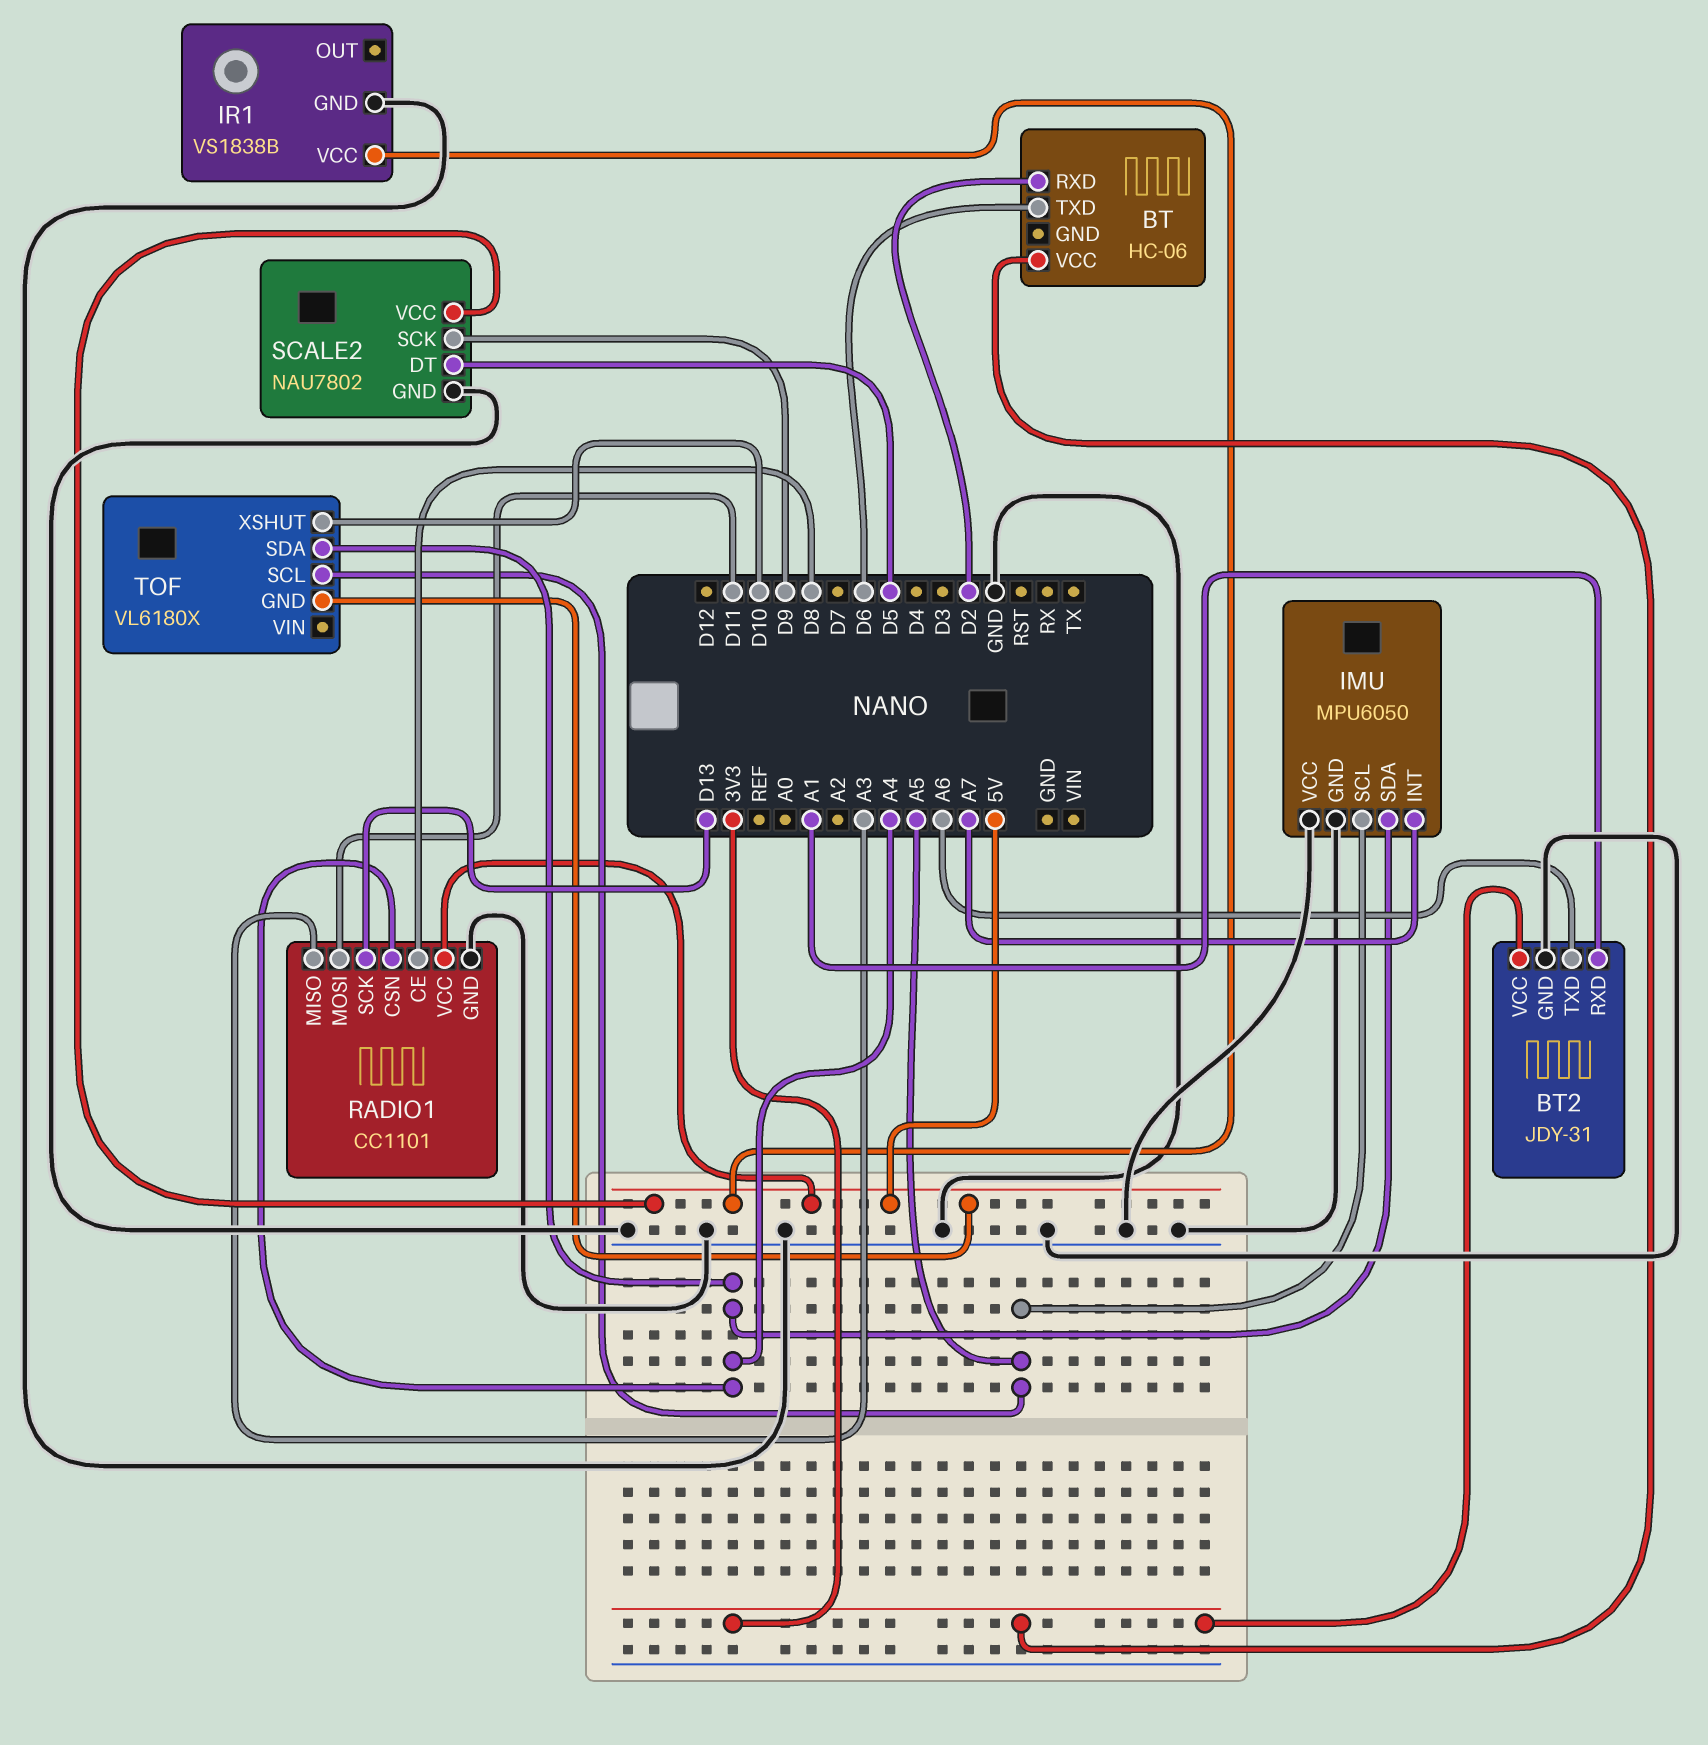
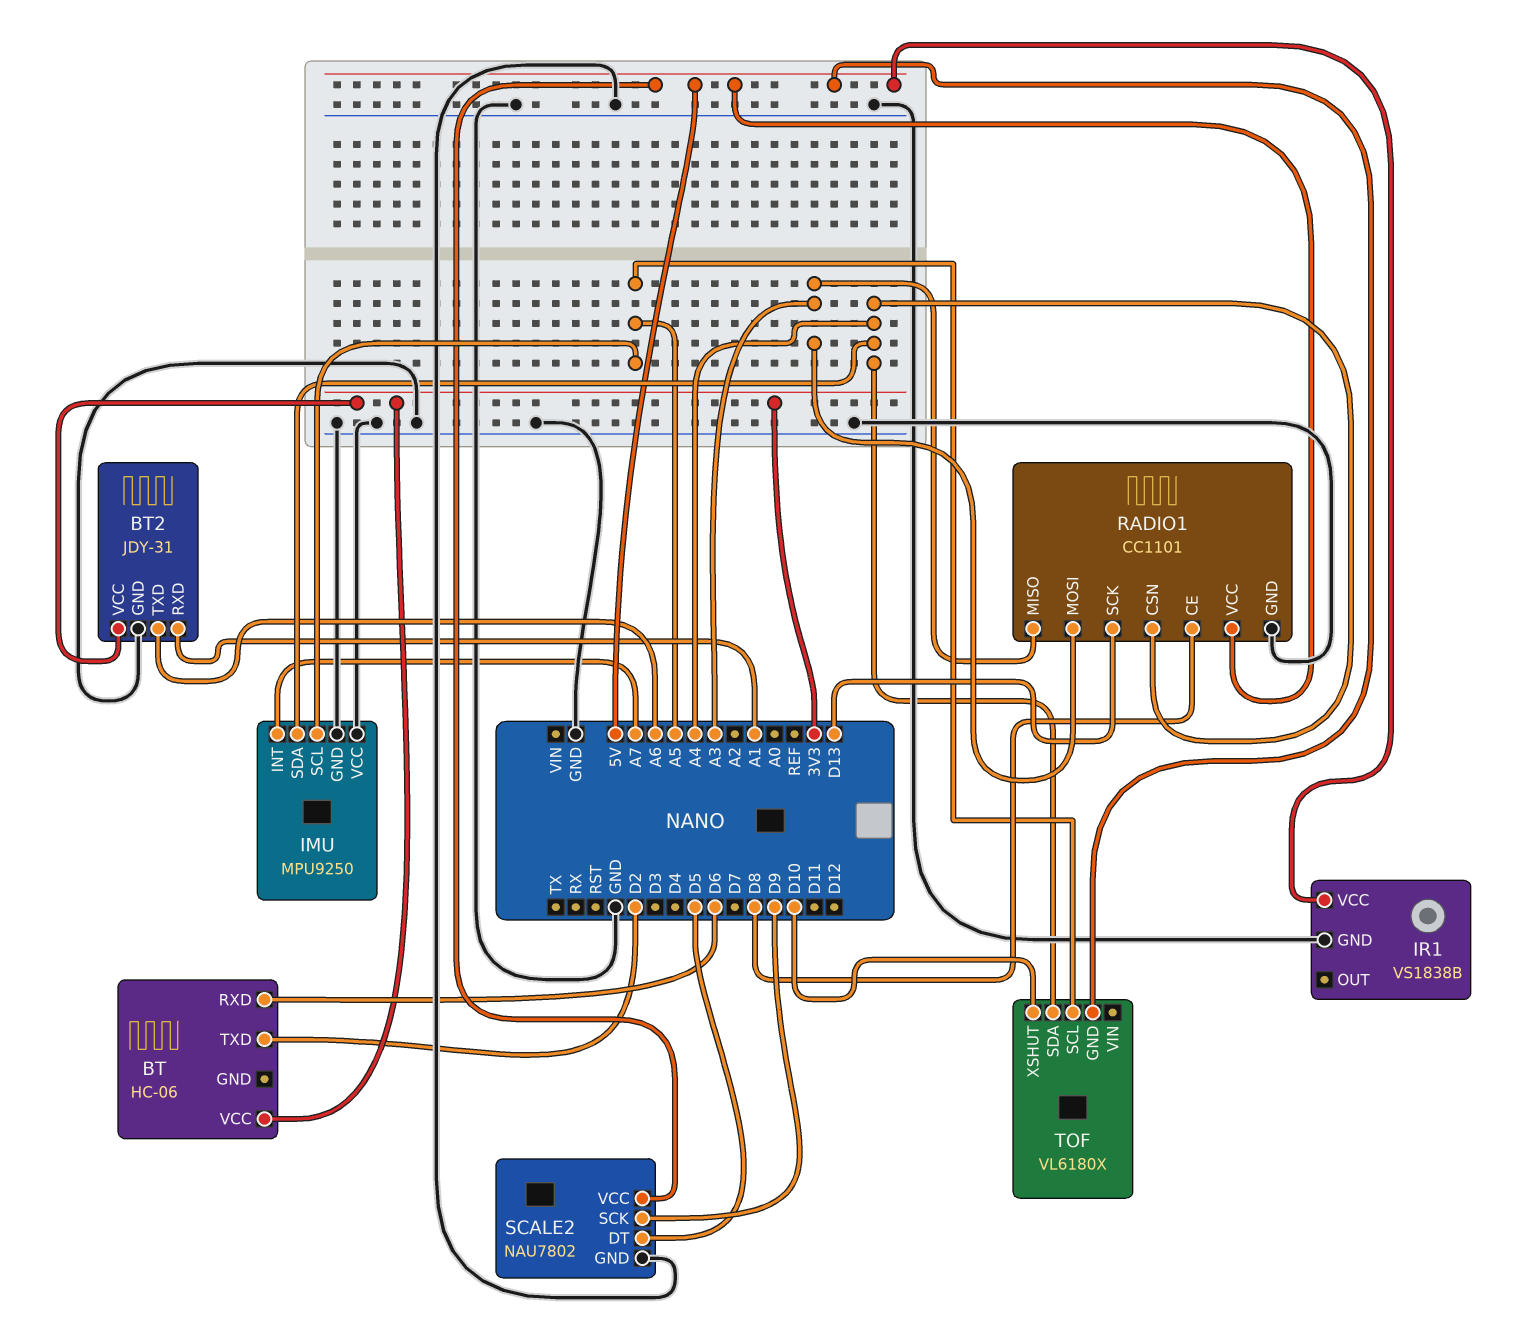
BT pin RXD: D2 -> D6
BT pin TXD: D6 -> D2
IMU: MPU6050 -> MPU9250
RADIO1 pin MOSI: D11 -> A3

